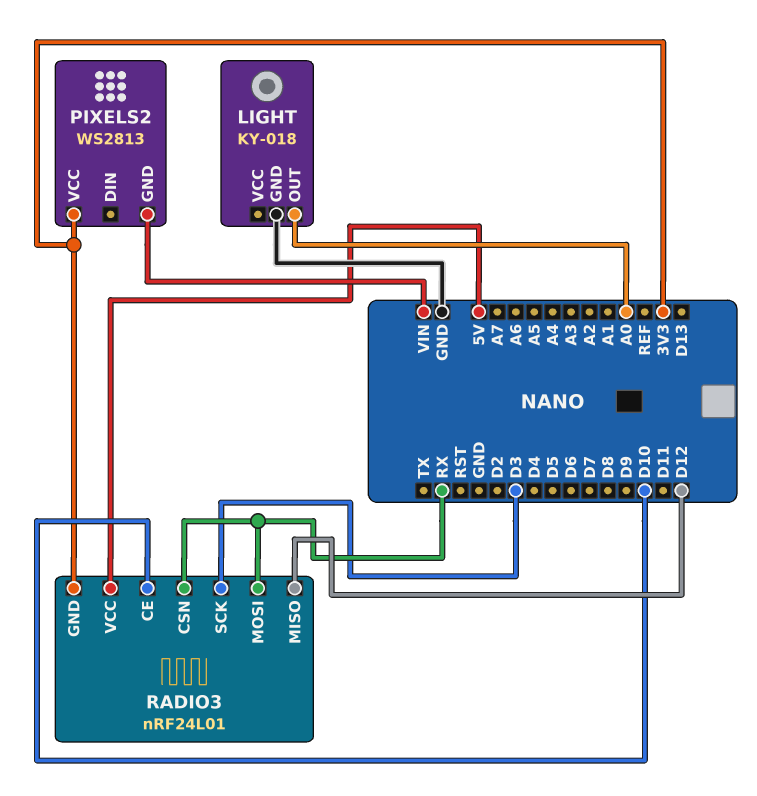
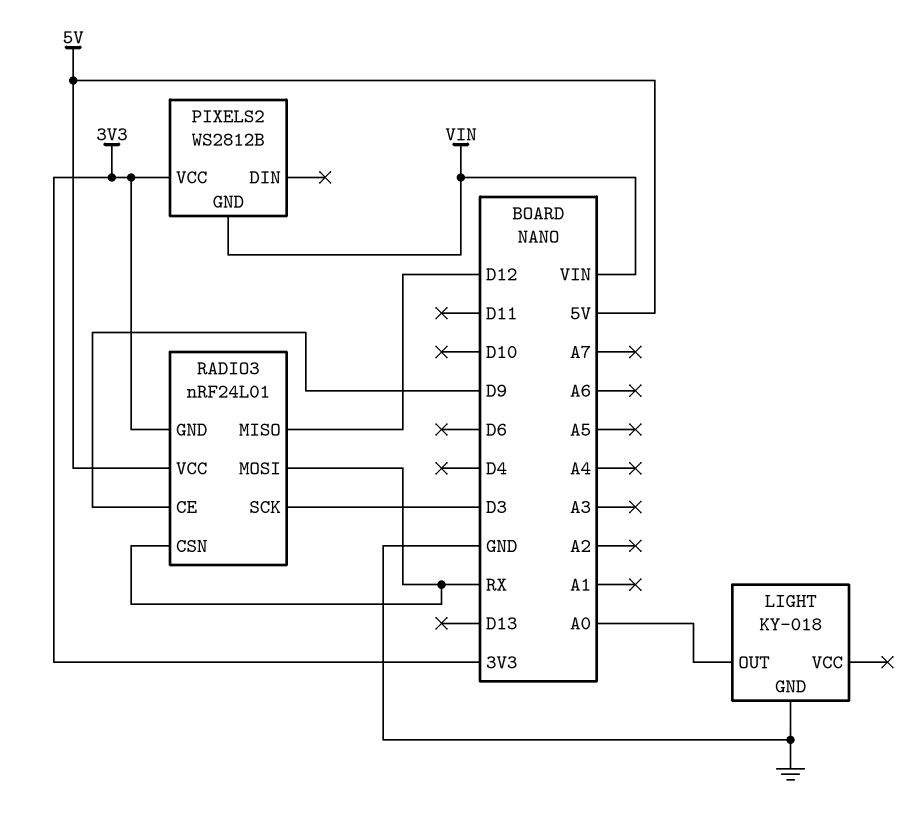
PIXELS2: WS2813 -> WS2812B
RADIO3 pin CE: D10 -> D9

